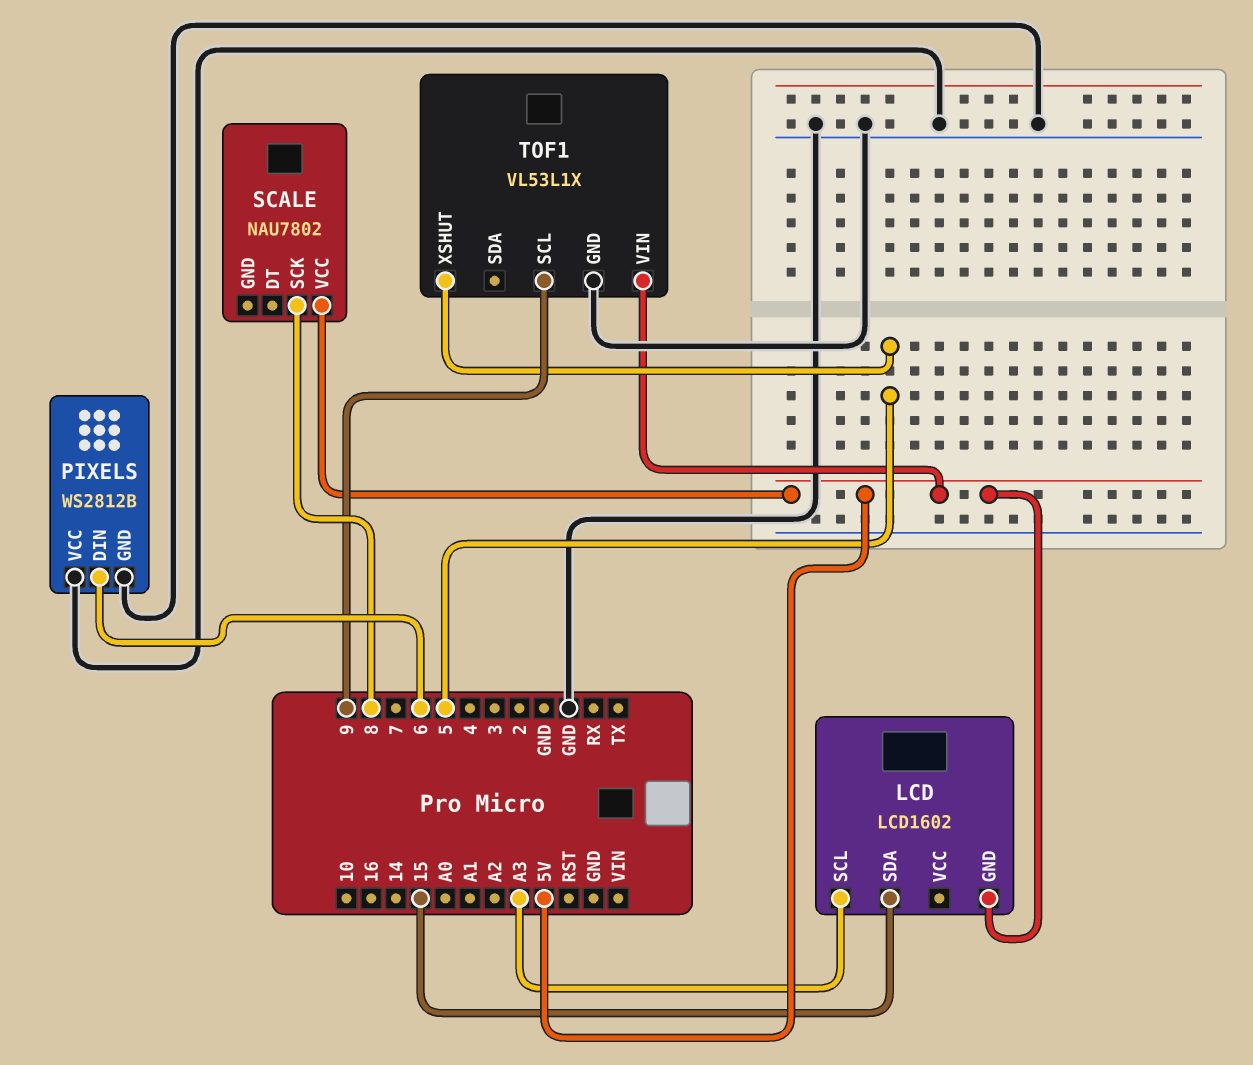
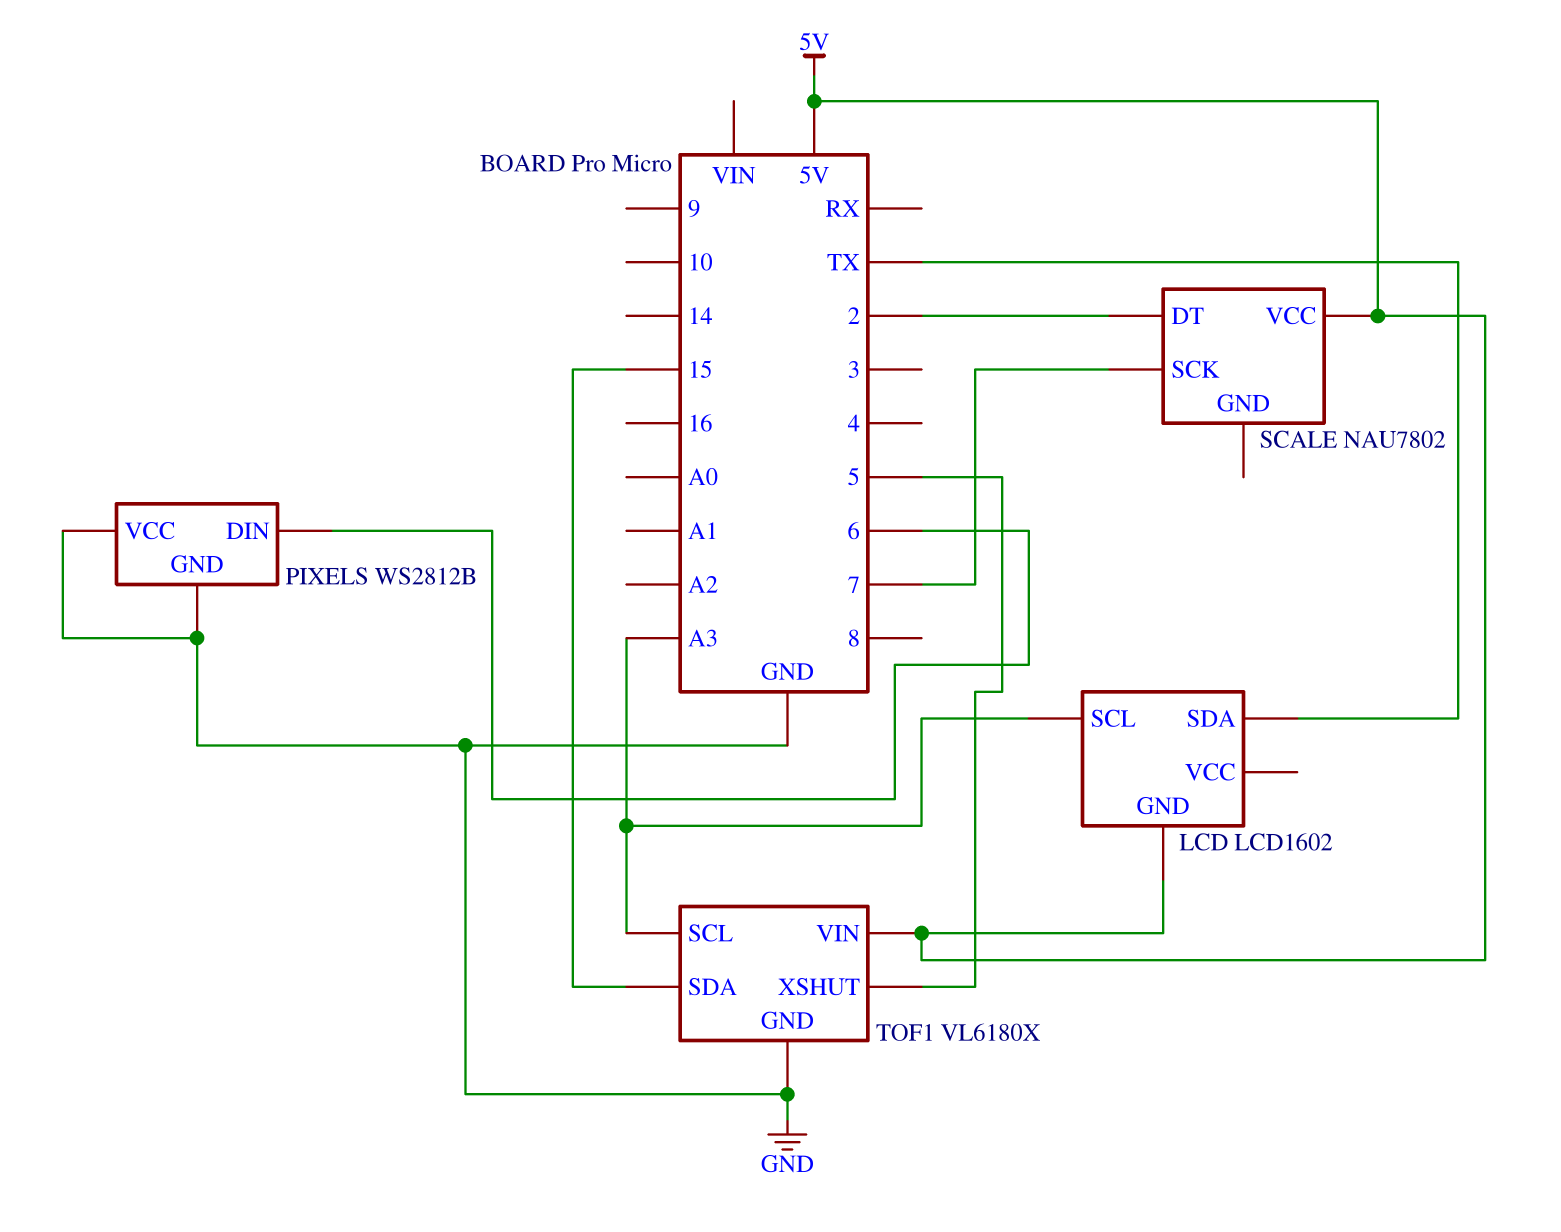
LCD pin SDA: 15 -> TX
SCALE pin DT: none -> 2
SCALE pin SCK: 8 -> 7
TOF1: VL53L1X -> VL6180X
TOF1 pin SCL: 9 -> A3
TOF1 pin SDA: none -> 15

